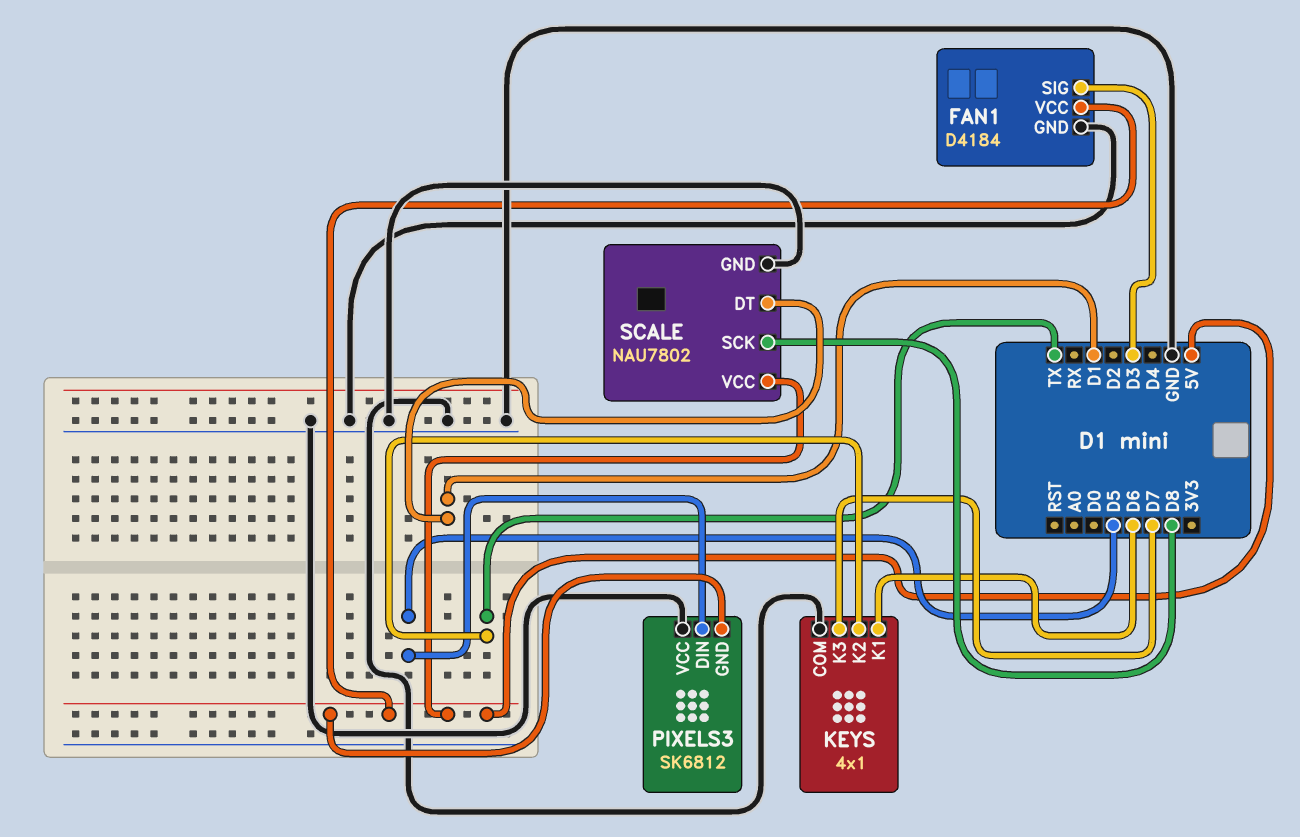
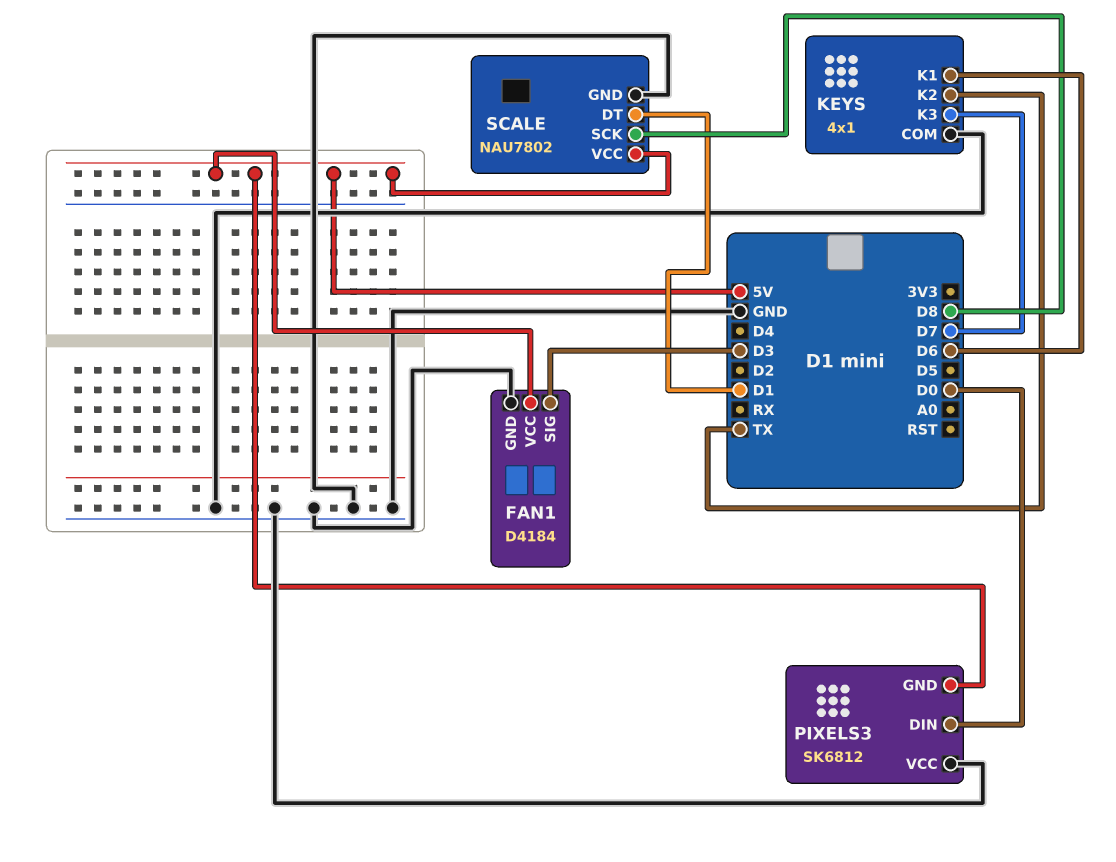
PIXELS3 pin DIN: D5 -> D0

